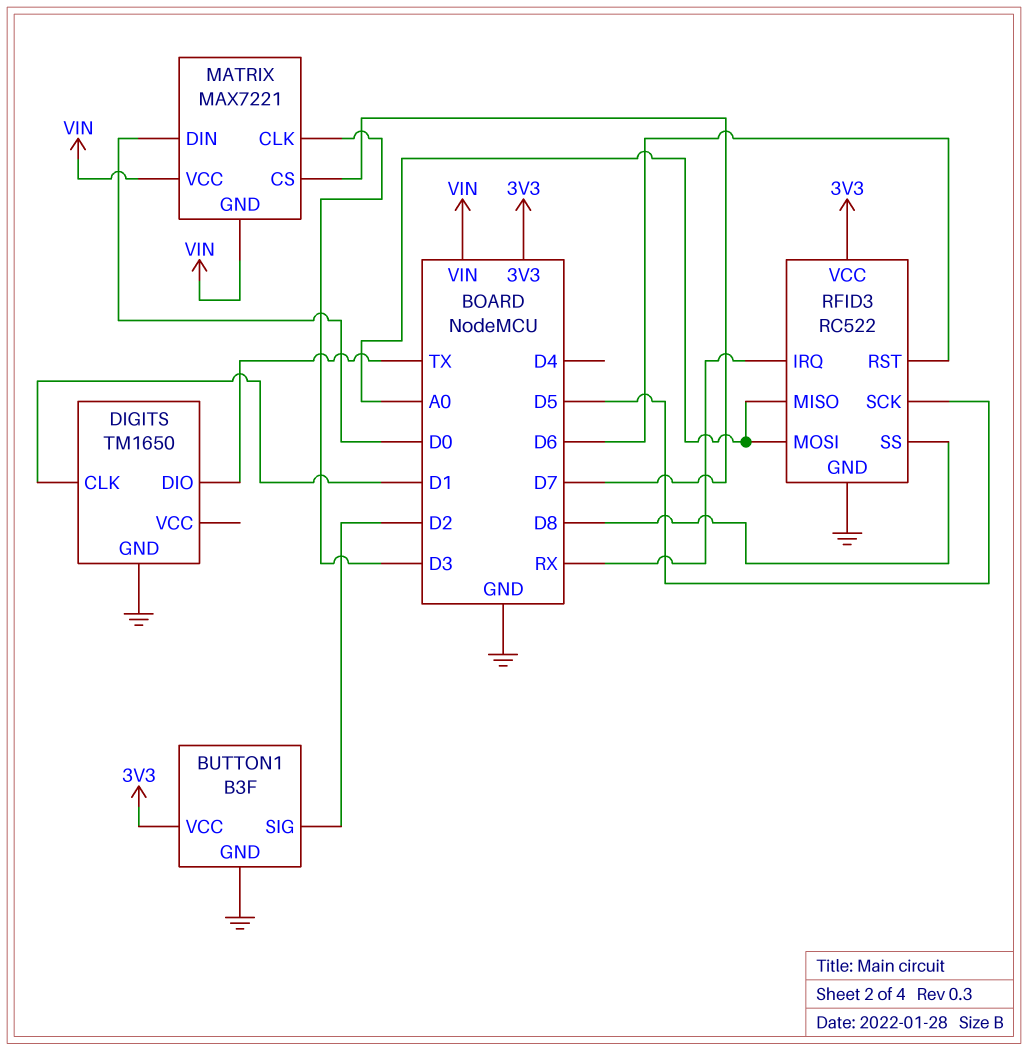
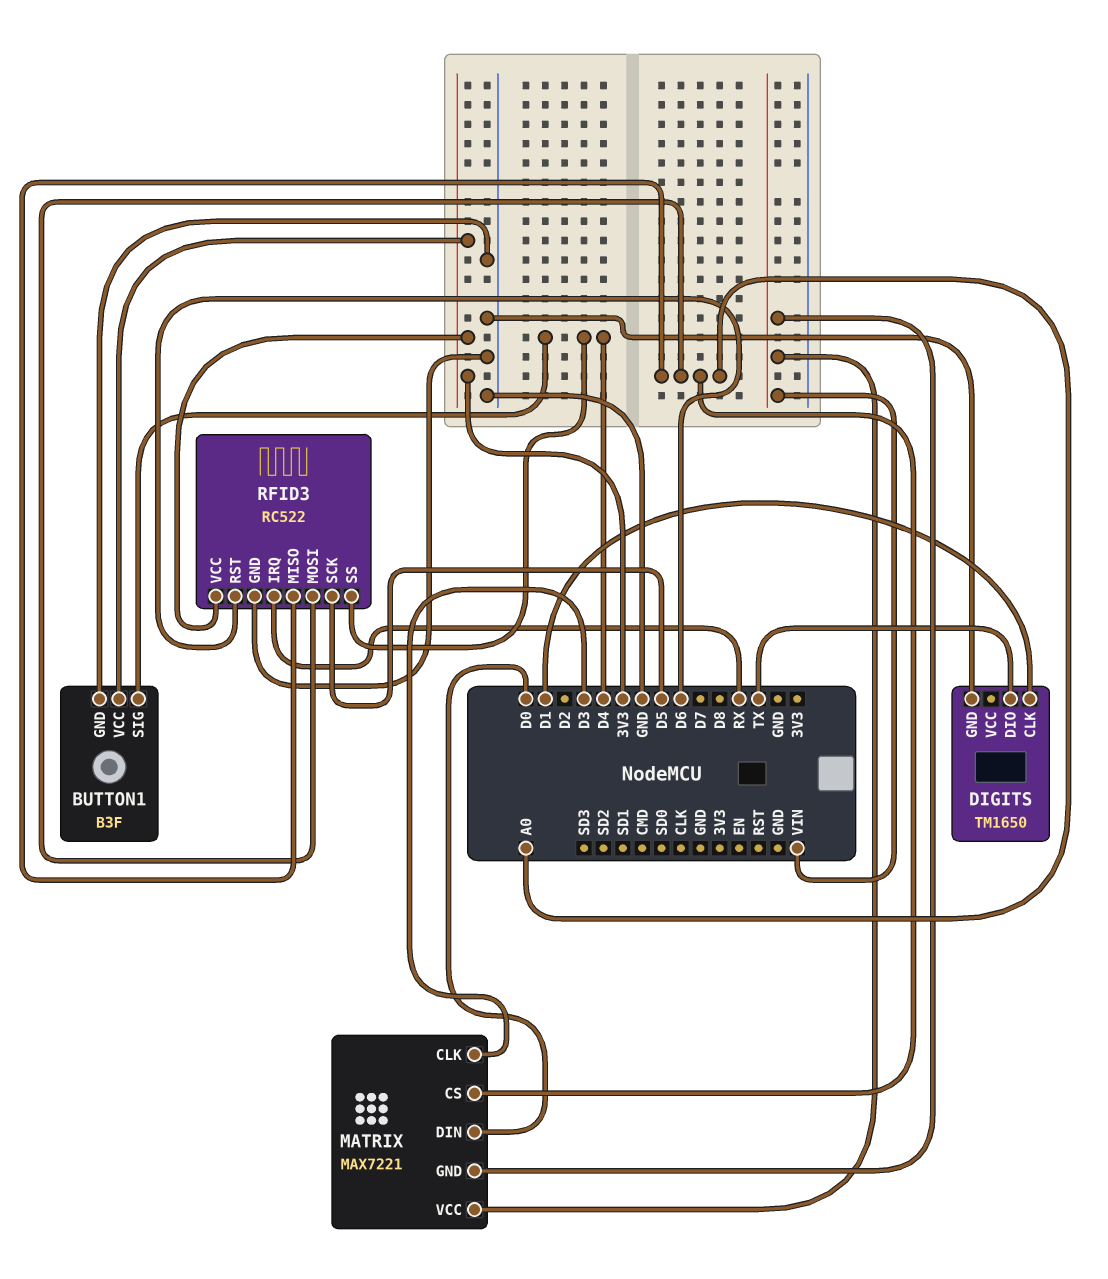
BUTTON1 pin SIG: D2 -> D4
MATRIX pin CS: D7 -> A0
RFID3 pin SS: D8 -> D4

